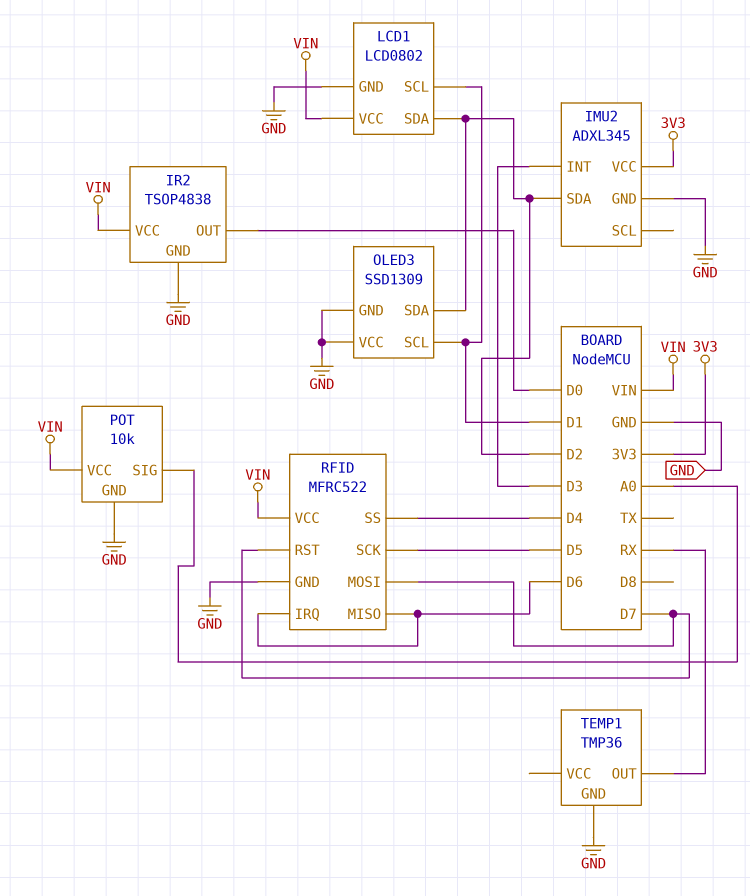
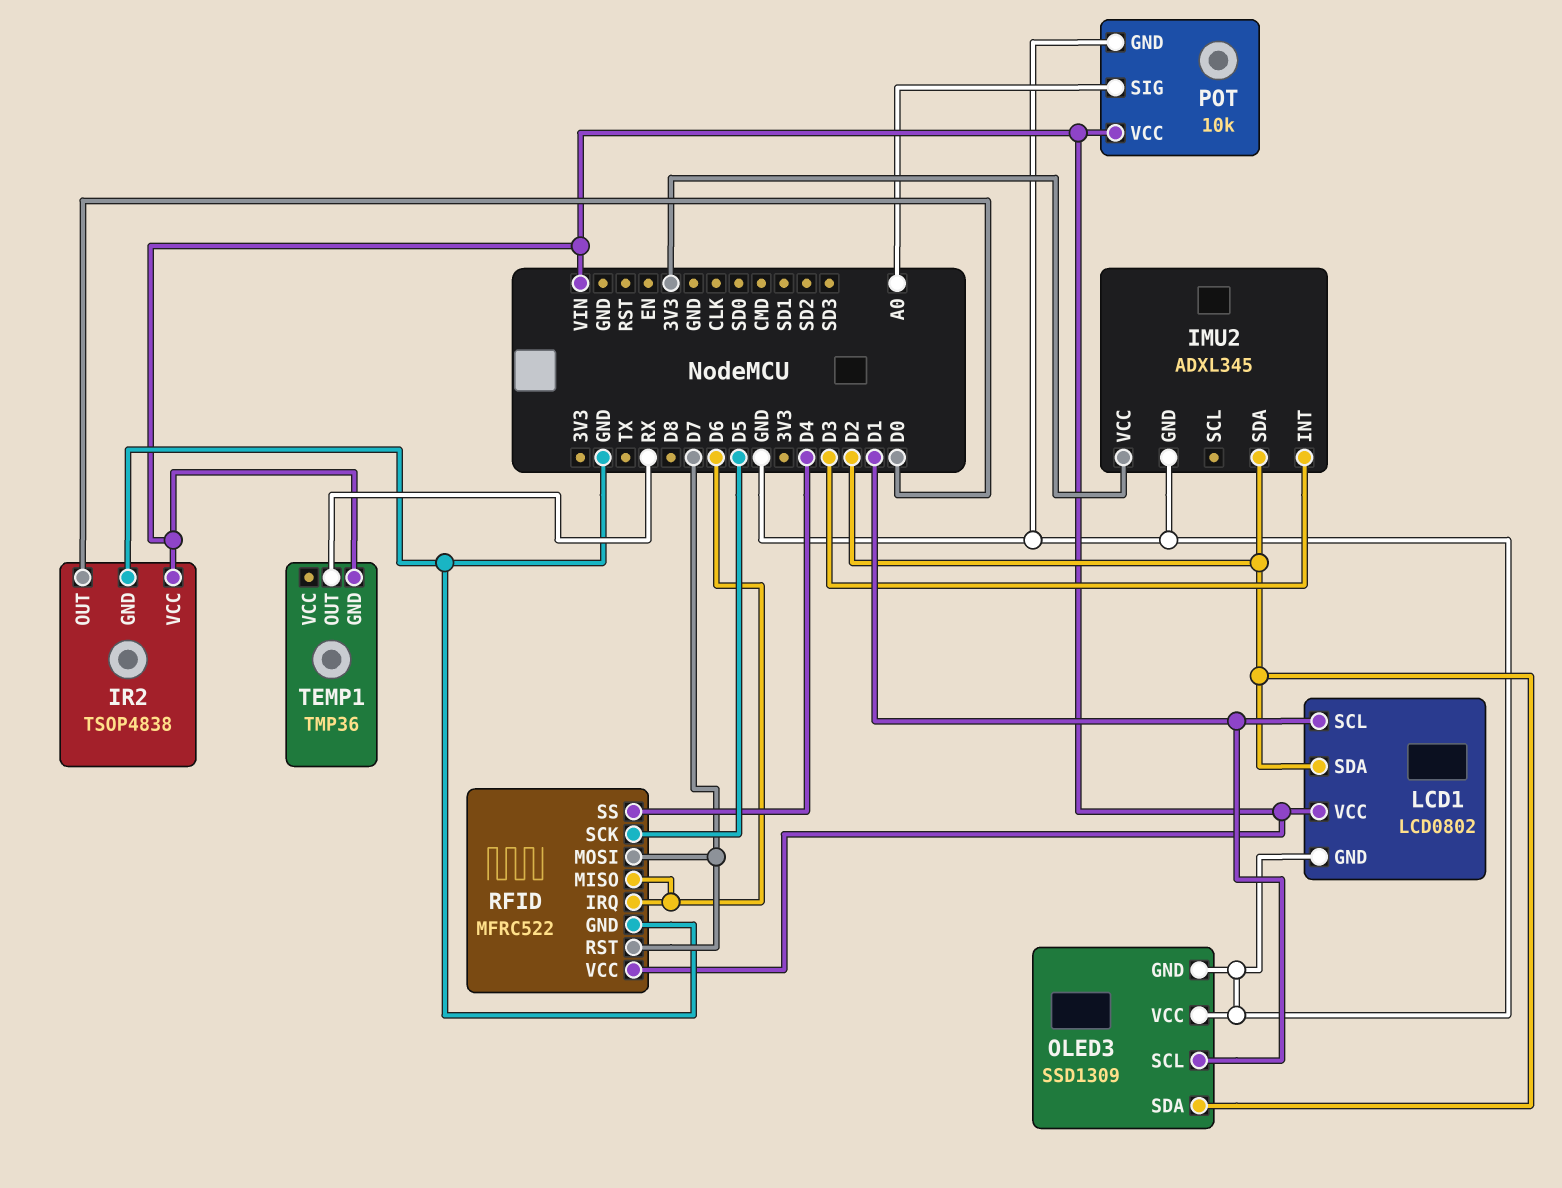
TEMP1 pin GND: GND -> VIN

